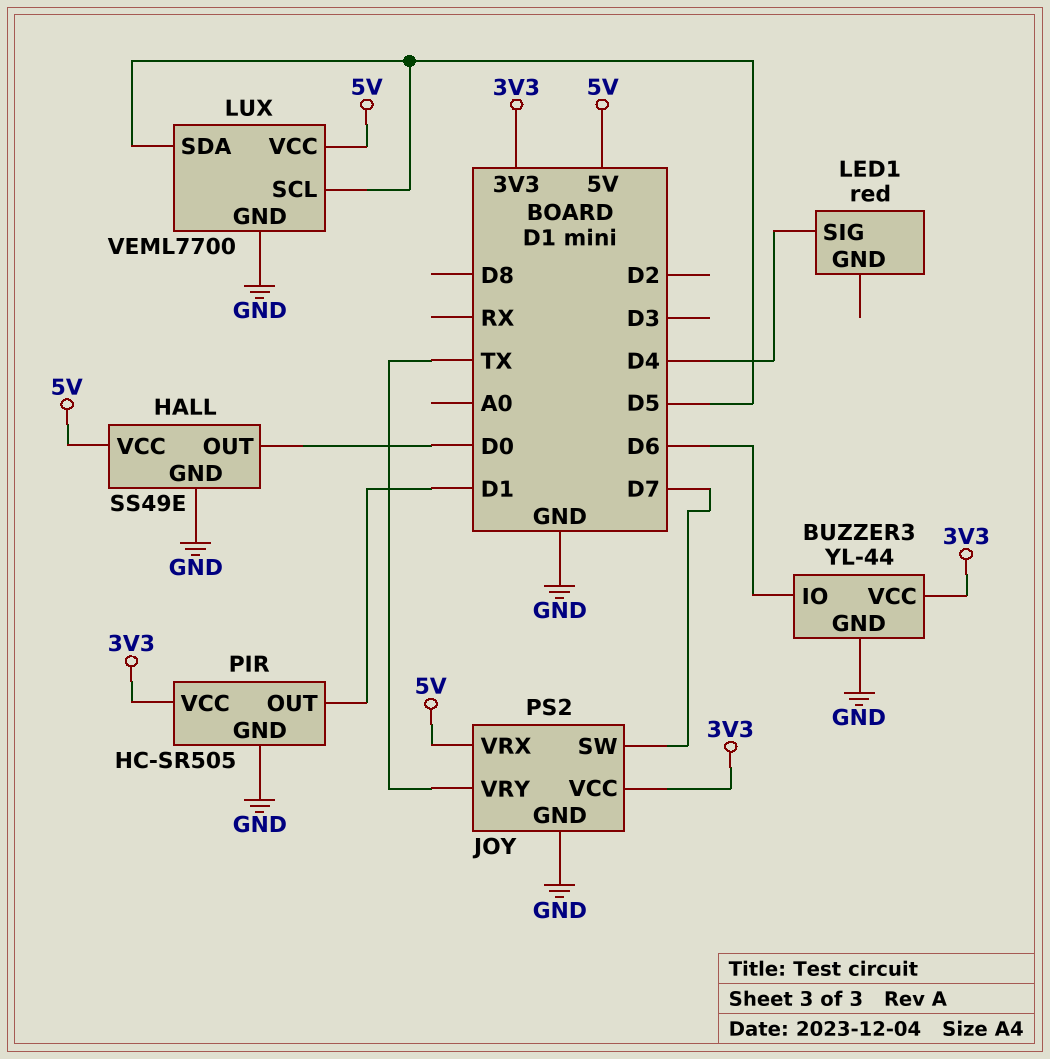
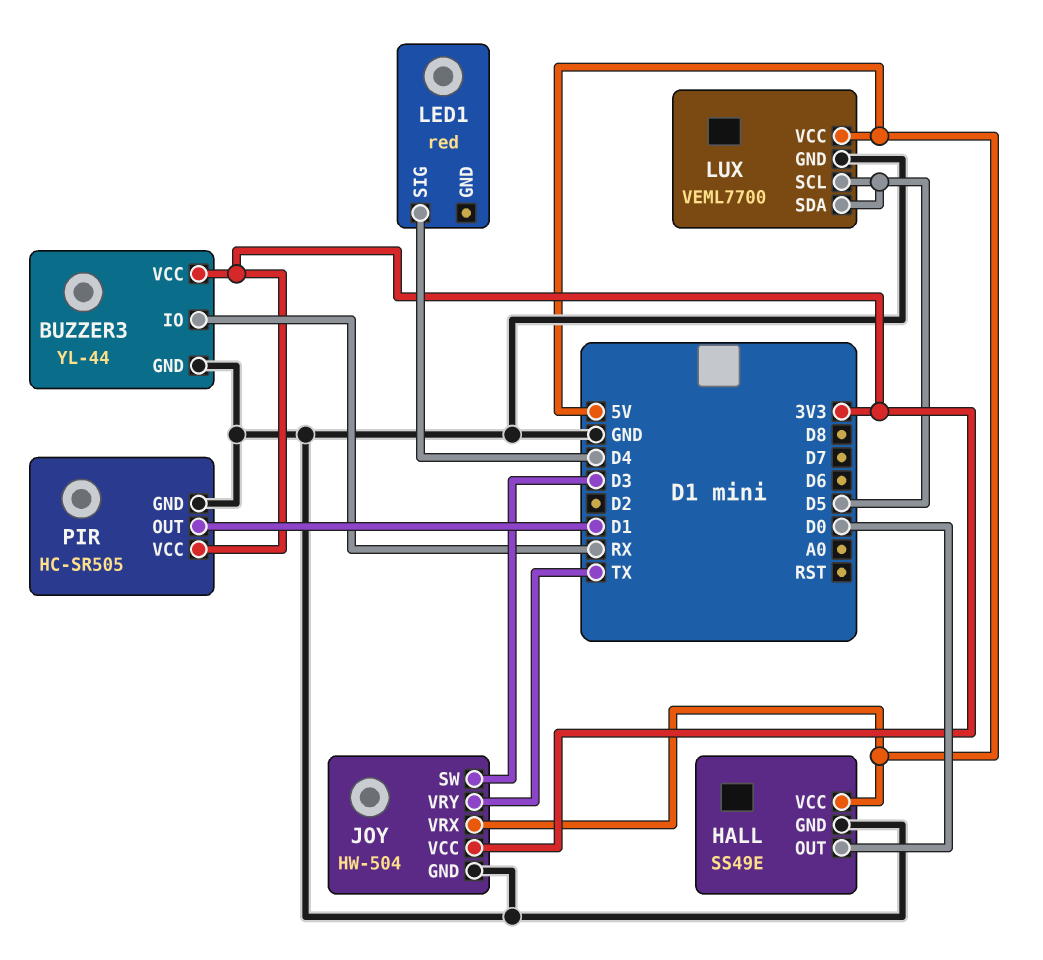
BUZZER3 pin IO: D6 -> RX
JOY: PS2 -> HW-504
JOY pin SW: D7 -> D3

